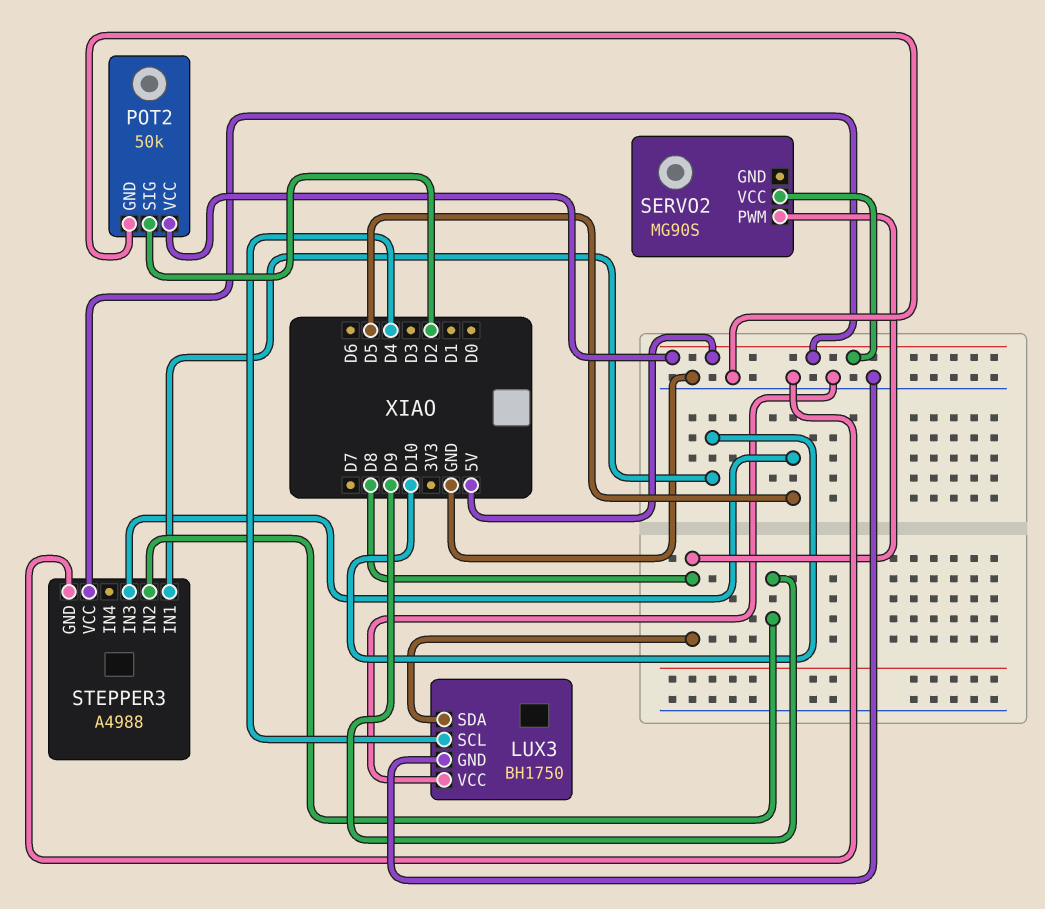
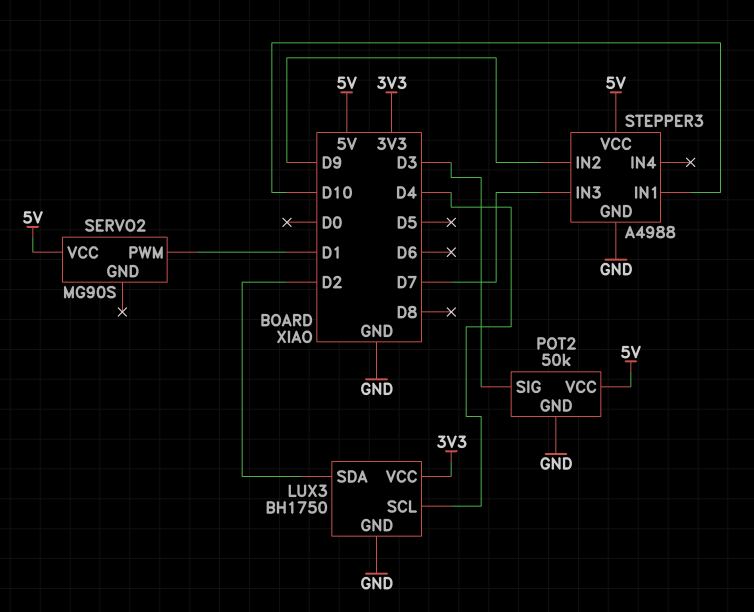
LUX3 pin SDA: D8 -> D2
LUX3 pin VCC: GND -> 3V3
POT2 pin SIG: D2 -> D3
SERVO2 pin PWM: D8 -> D1
STEPPER3 pin IN3: D5 -> D7

